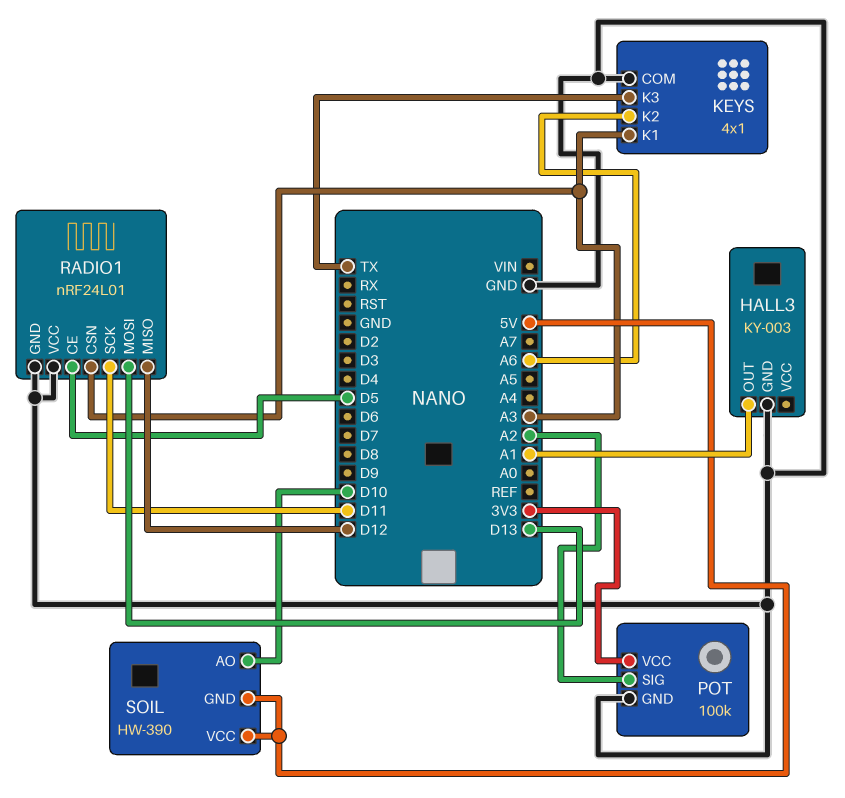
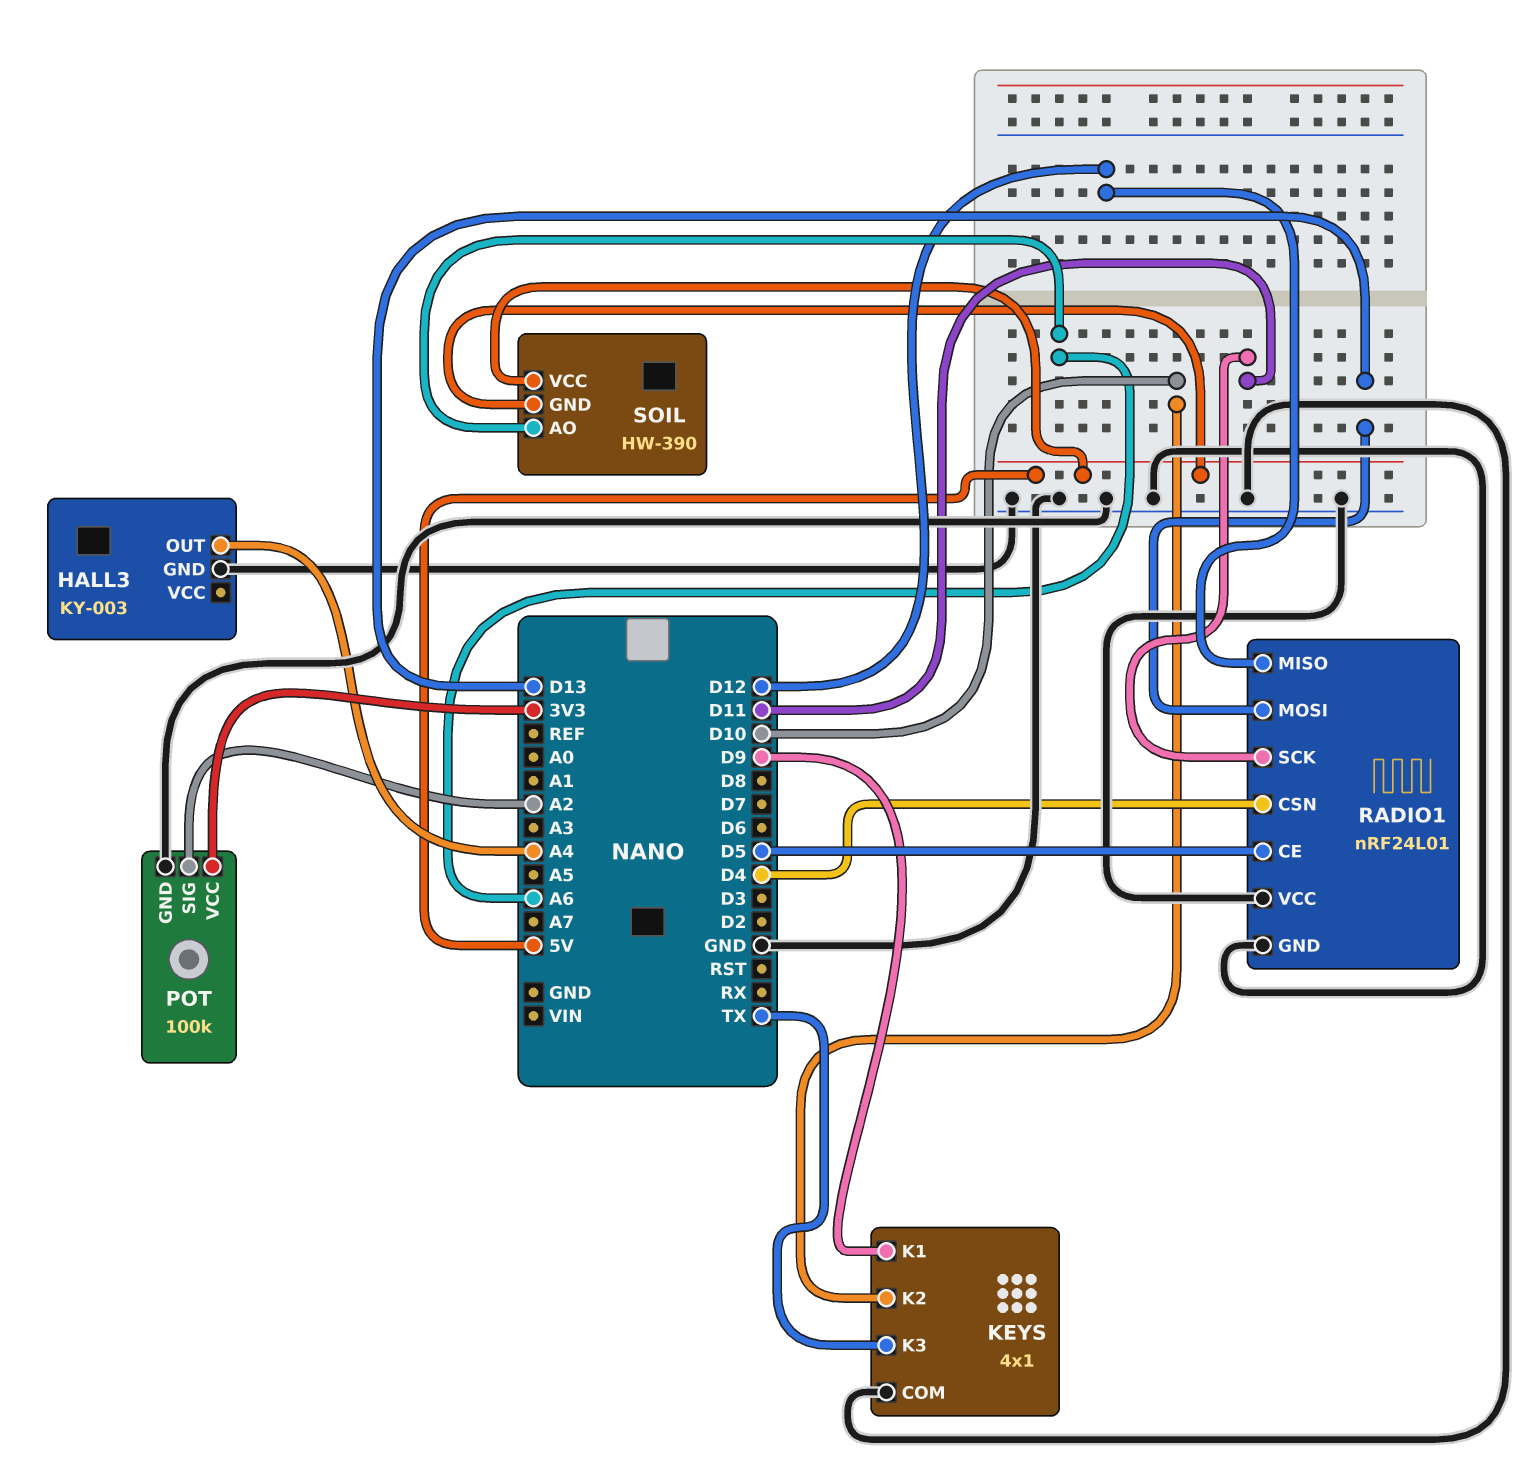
HALL3 pin OUT: A1 -> A4
KEYS pin K1: A3 -> D9
KEYS pin K2: A6 -> D10
RADIO1 pin CSN: A3 -> D4
SOIL pin AO: D10 -> A6

